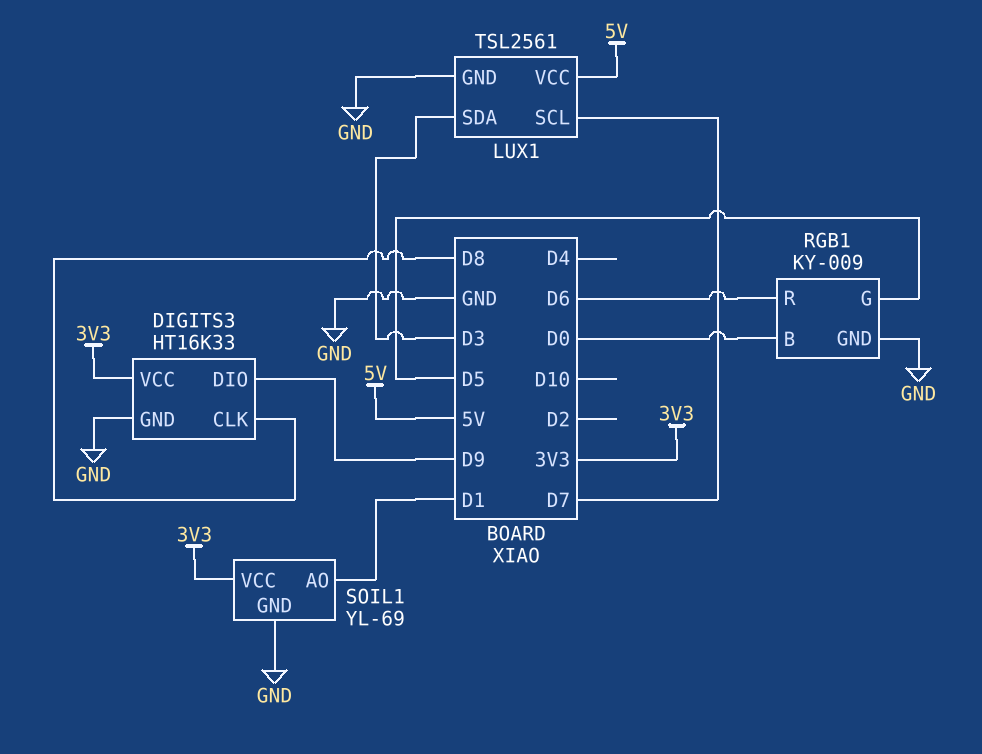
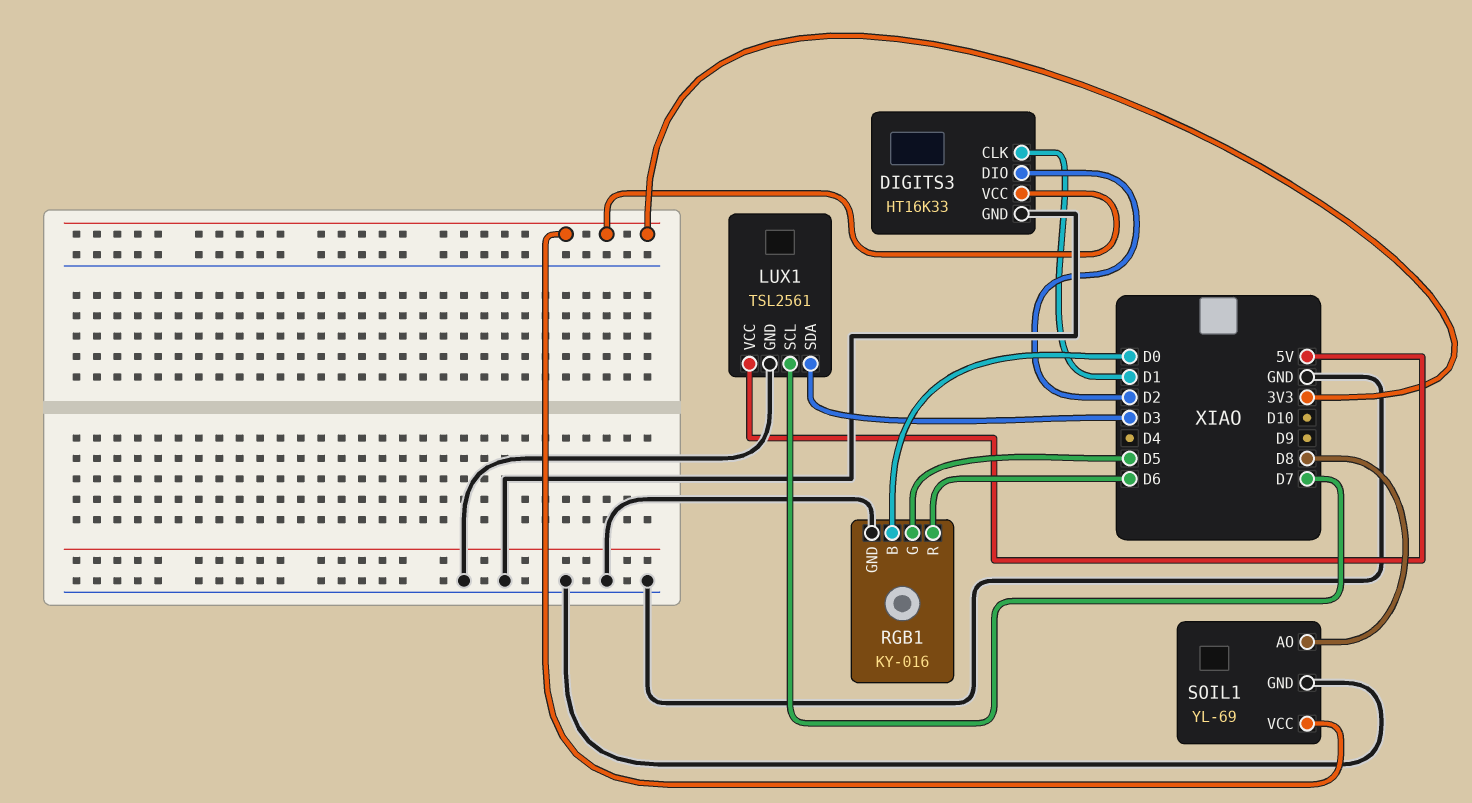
DIGITS3 pin CLK: D8 -> D1
DIGITS3 pin DIO: D9 -> D2
RGB1: KY-009 -> KY-016
SOIL1 pin AO: D1 -> D8

